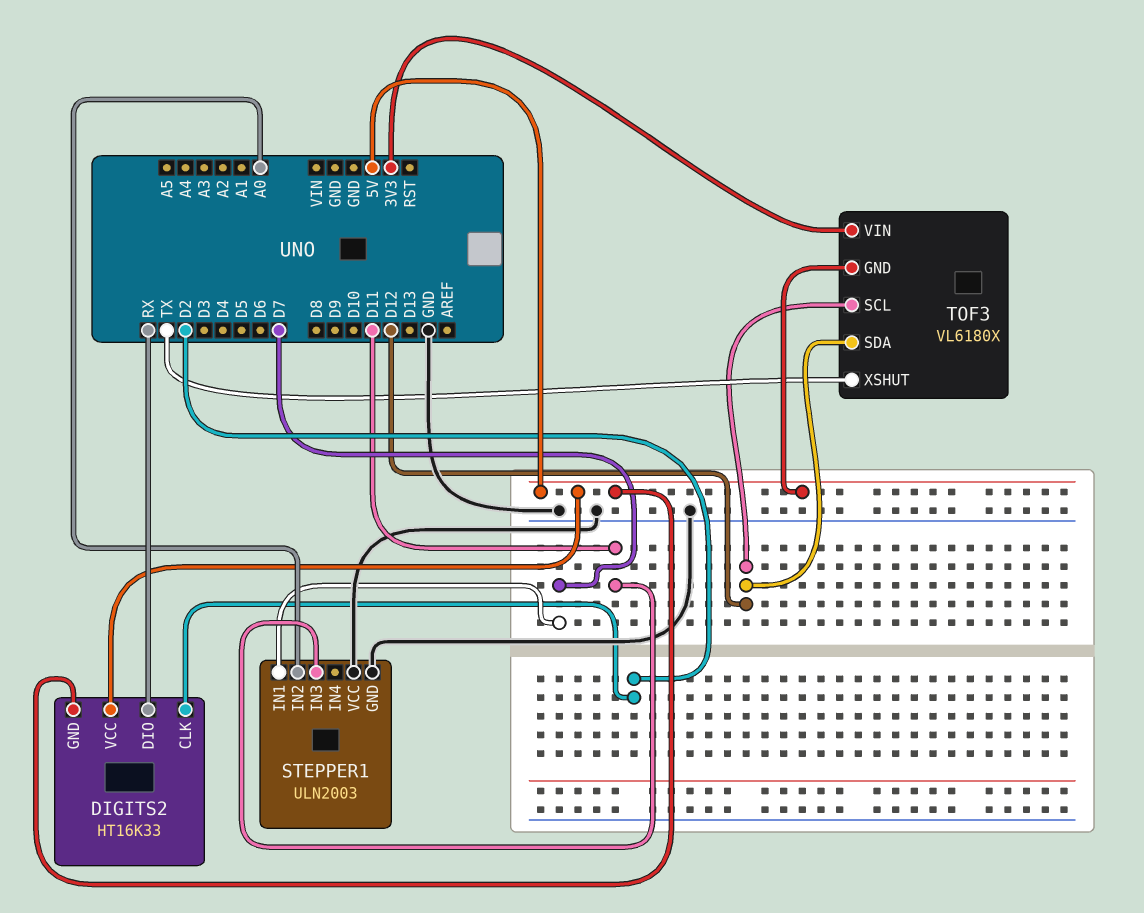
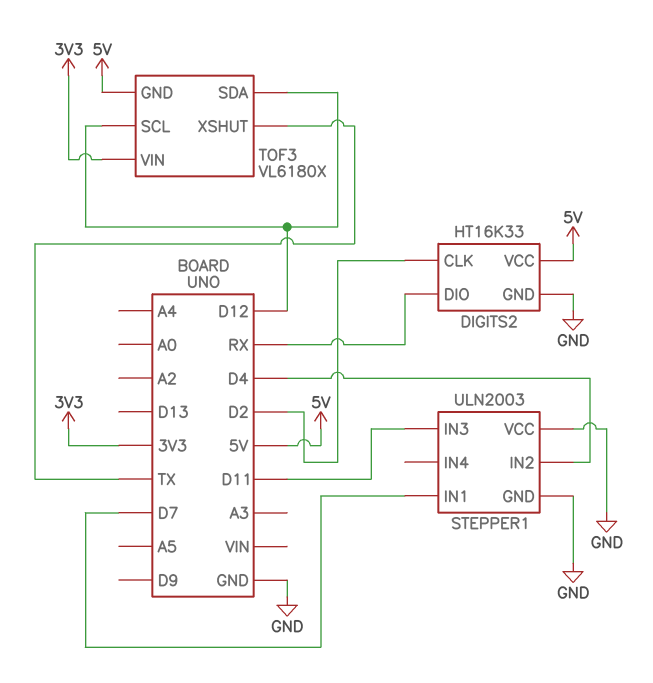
DIGITS2 pin GND: 5V -> GND
STEPPER1 pin IN2: A0 -> D4

